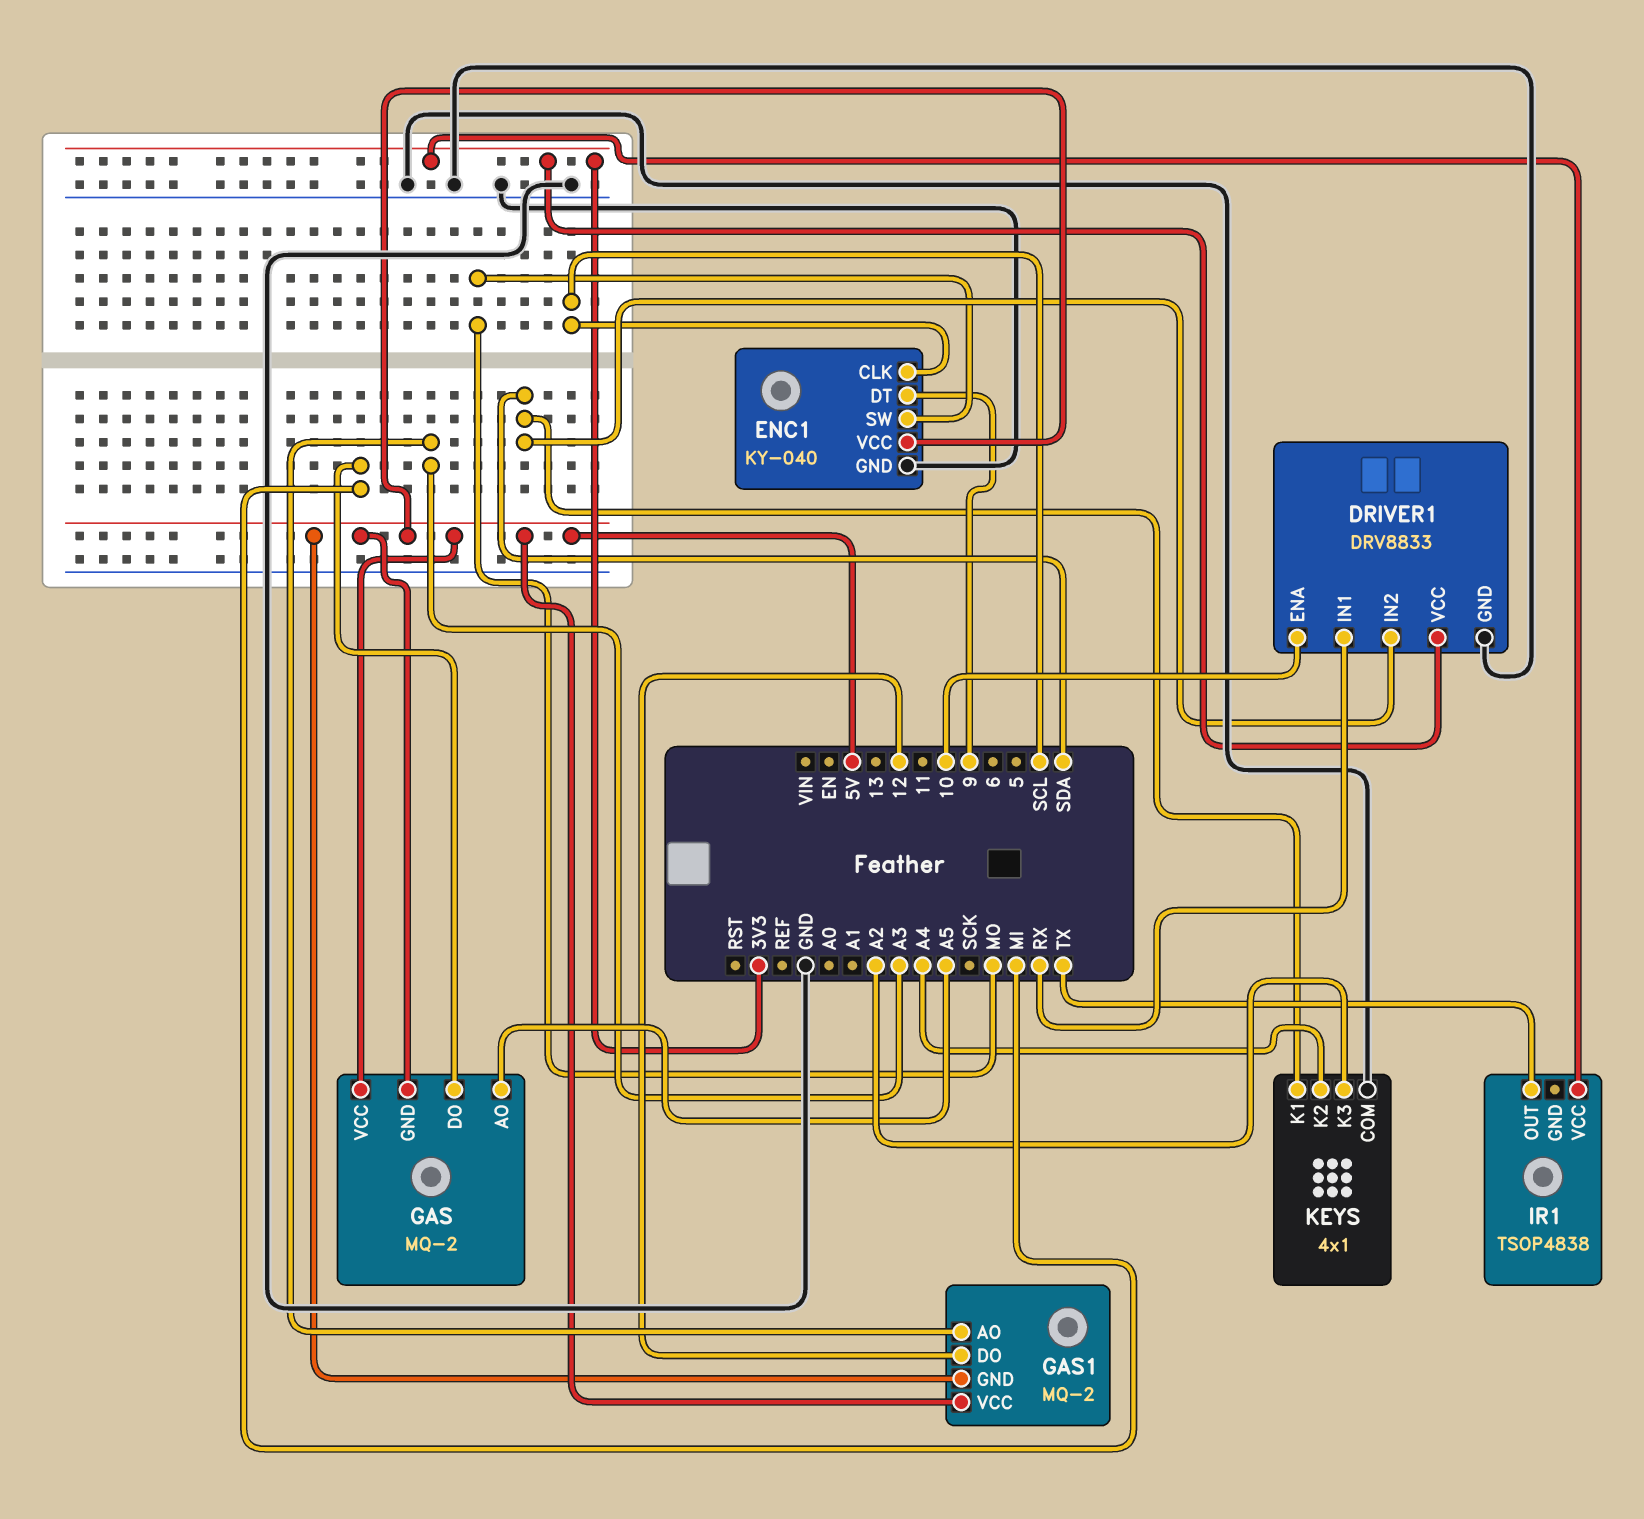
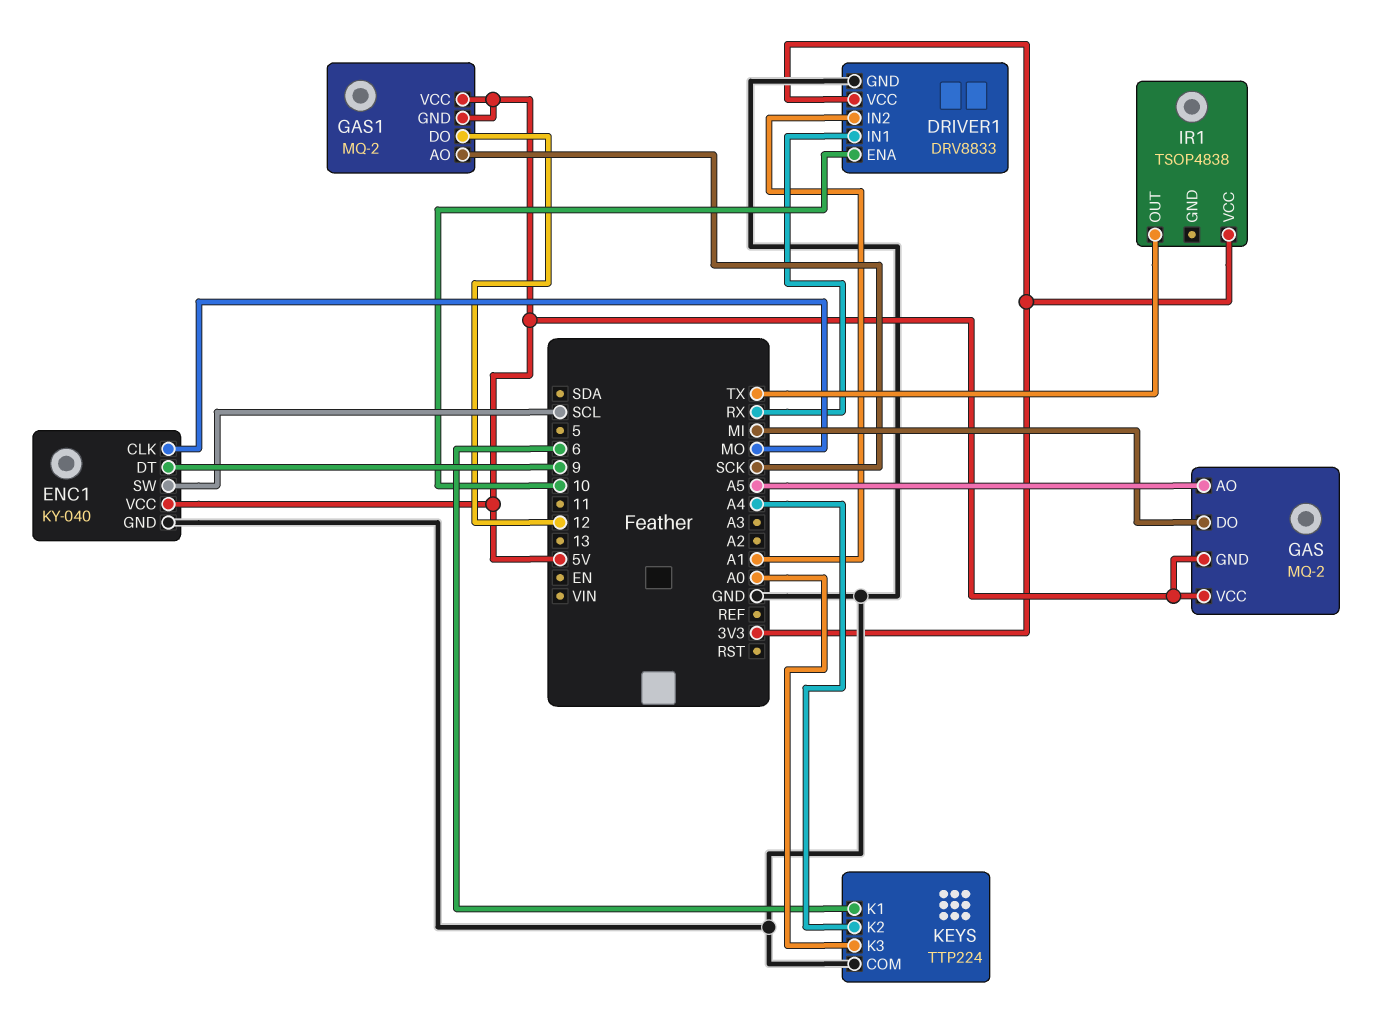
DRIVER1 pin IN2: SDA -> A1
ENC1 pin CLK: SCL -> MO
ENC1 pin SW: MO -> SCL
GAS1 pin AO: A3 -> SCK
KEYS: 4x1 -> TTP224
KEYS pin K1: SDA -> 6
KEYS pin K3: A2 -> A0

